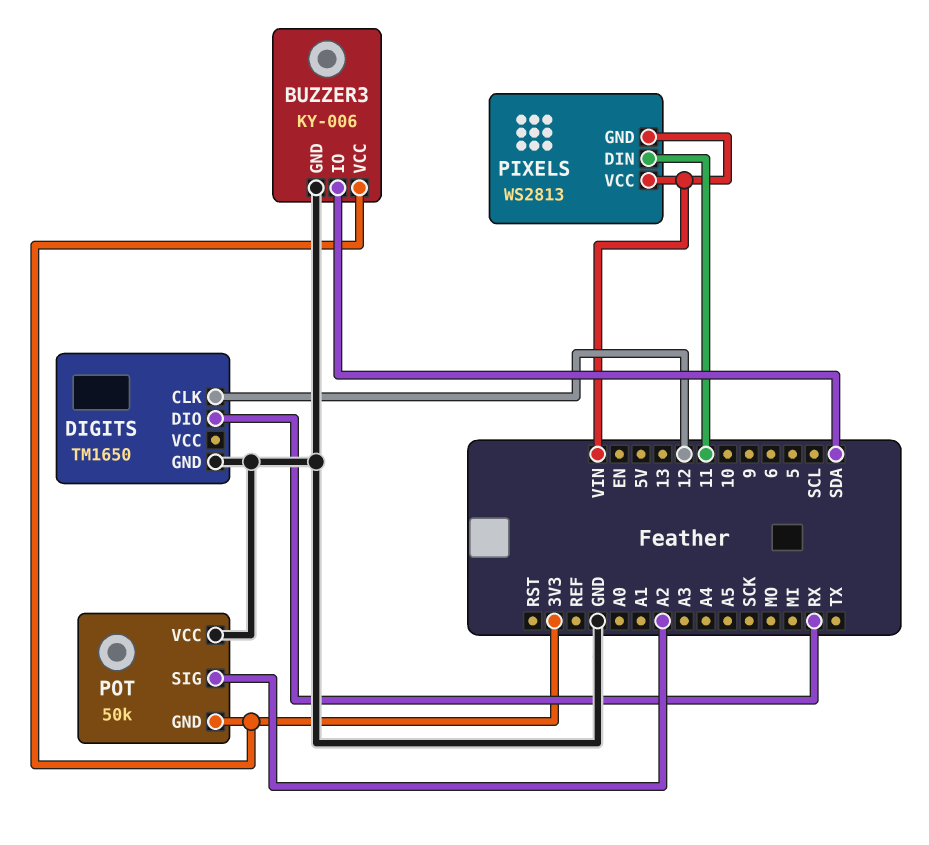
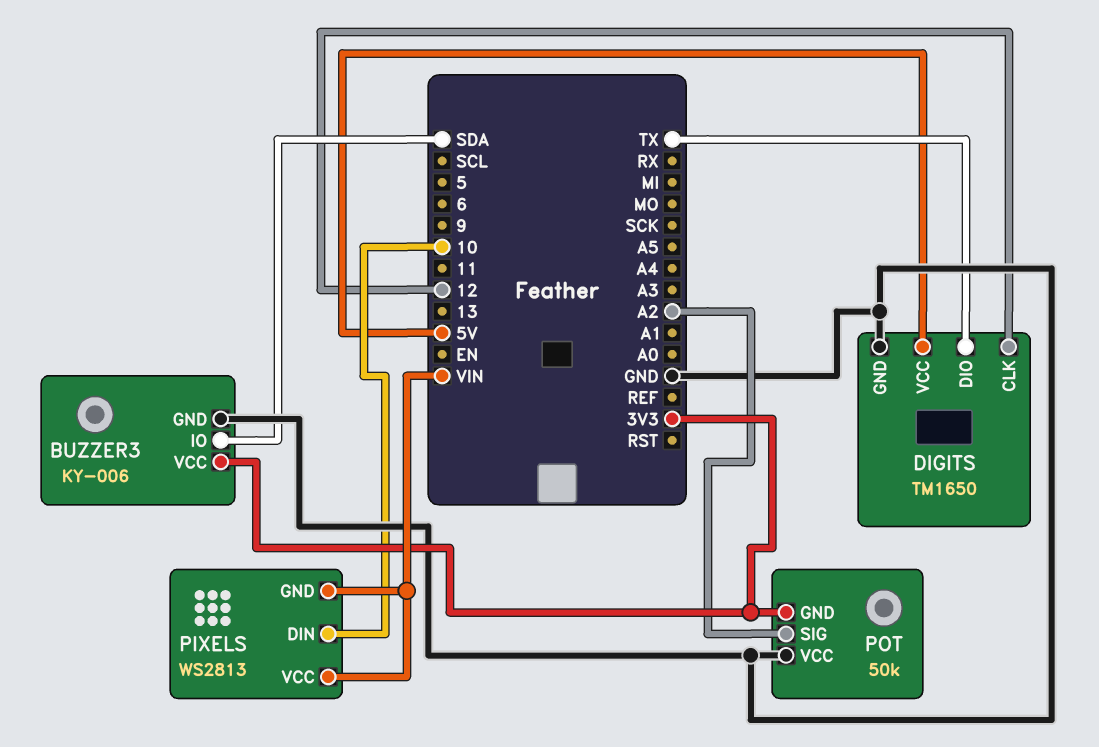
DIGITS pin DIO: RX -> TX
DIGITS pin VCC: none -> 5V
PIXELS pin DIN: 11 -> 10

